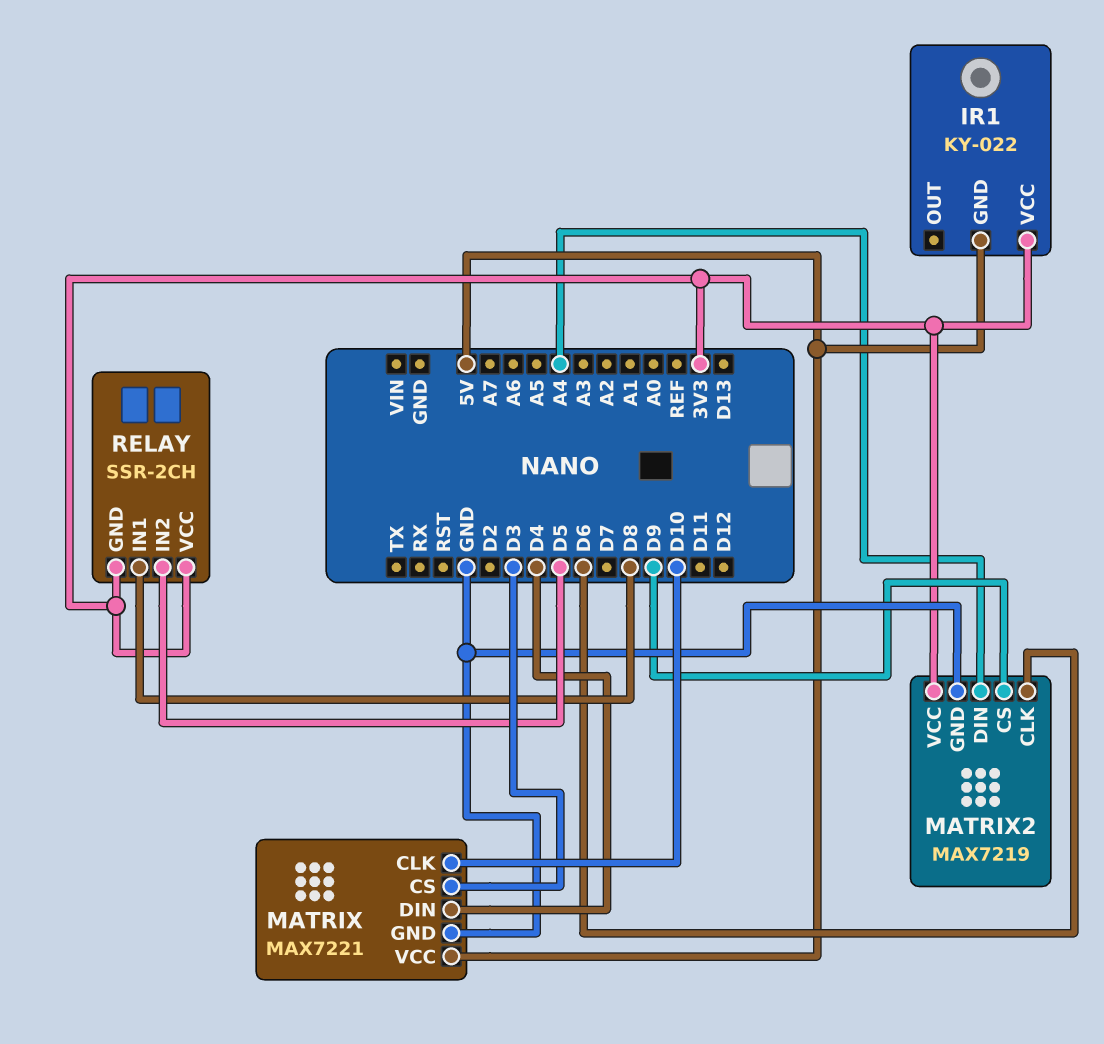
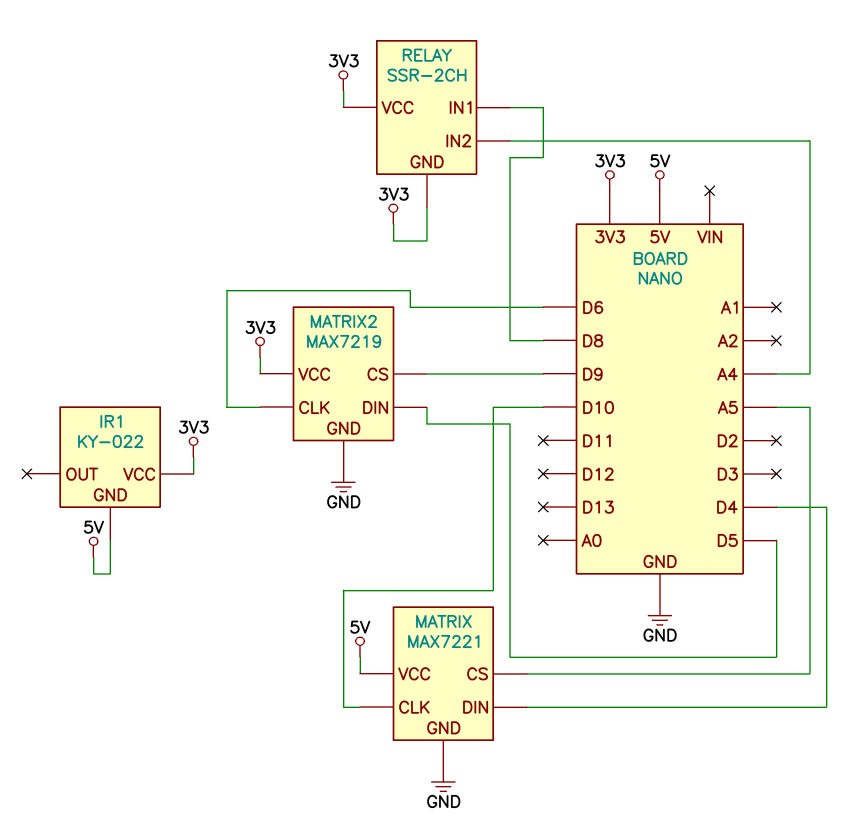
MATRIX pin CS: D3 -> A5
MATRIX2 pin DIN: A4 -> D5
RELAY pin IN2: D5 -> A4

